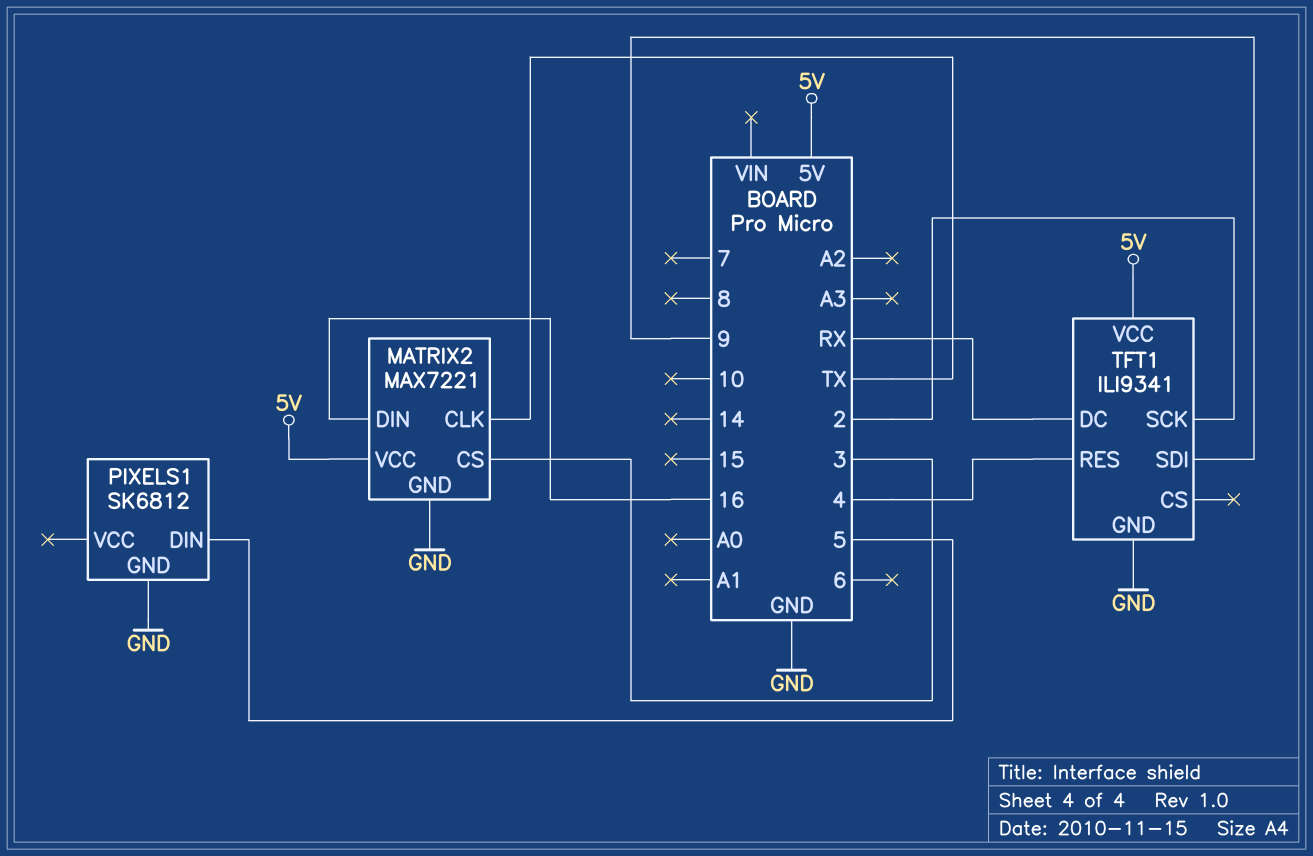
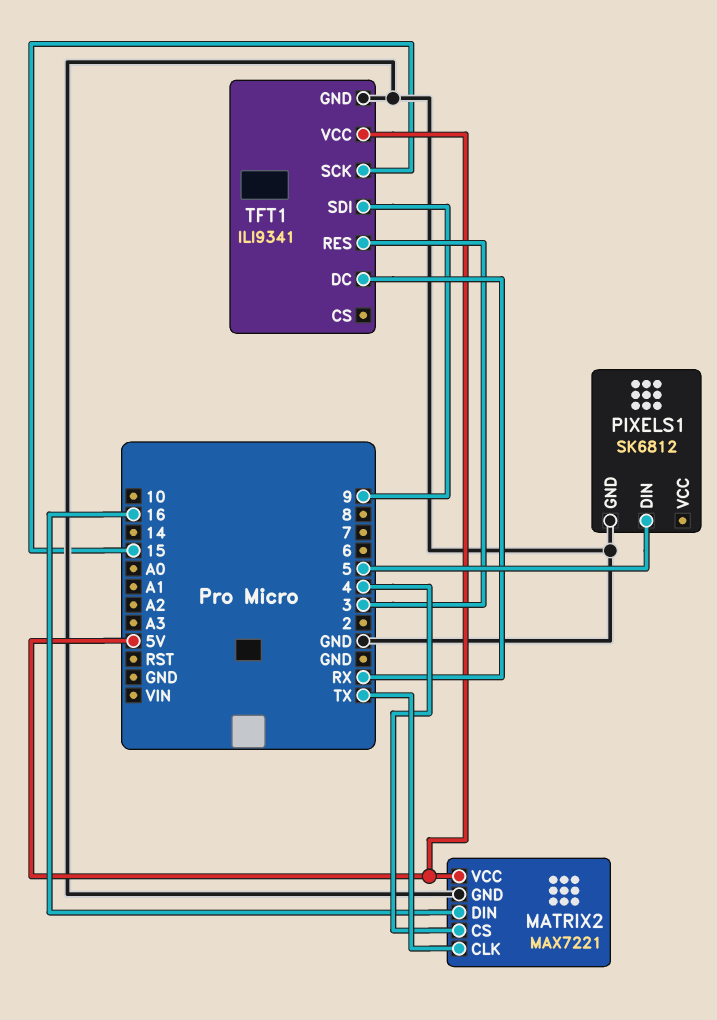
MATRIX2 pin CS: 3 -> 4
TFT1 pin RES: 4 -> 3
TFT1 pin SCK: 2 -> 15

